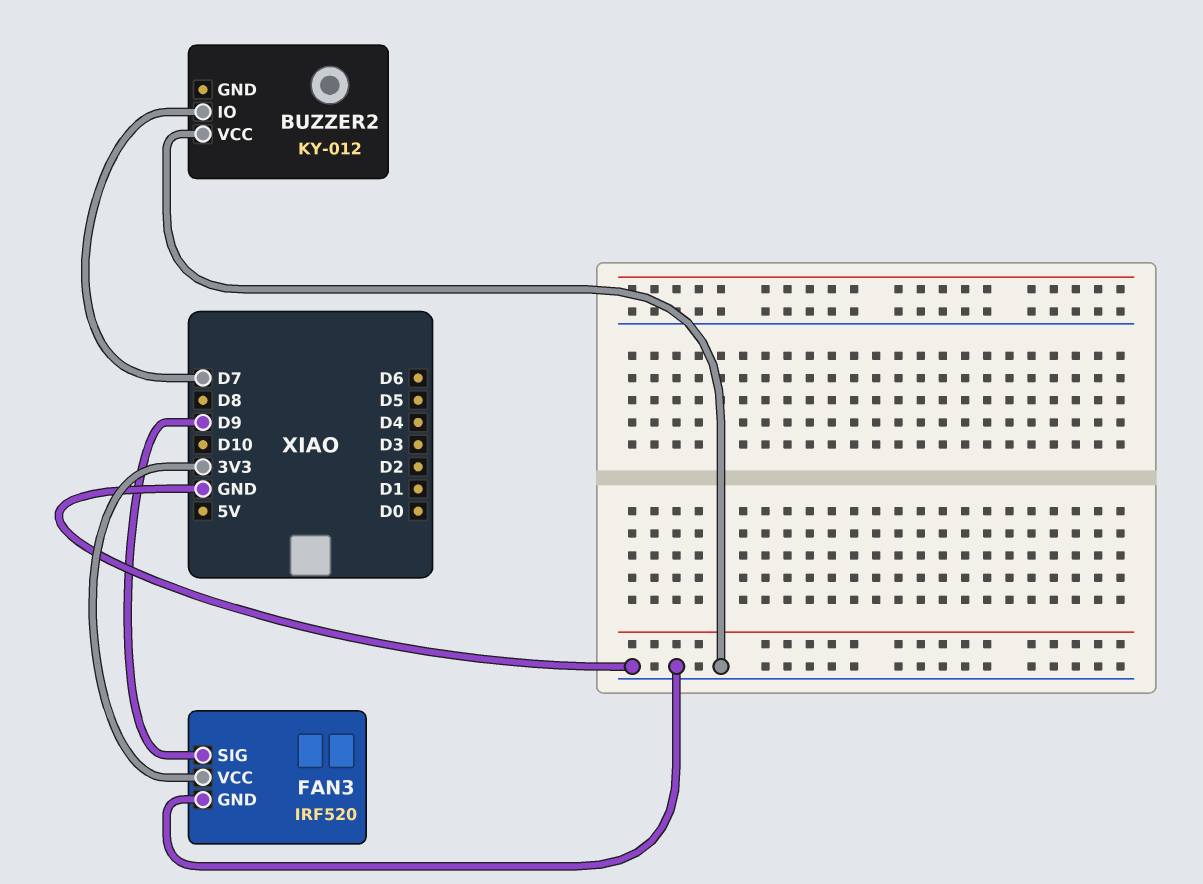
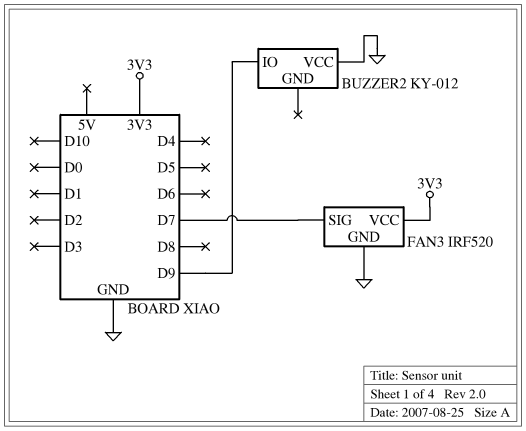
BUZZER2 pin IO: D7 -> D9
FAN3 pin SIG: D9 -> D7

